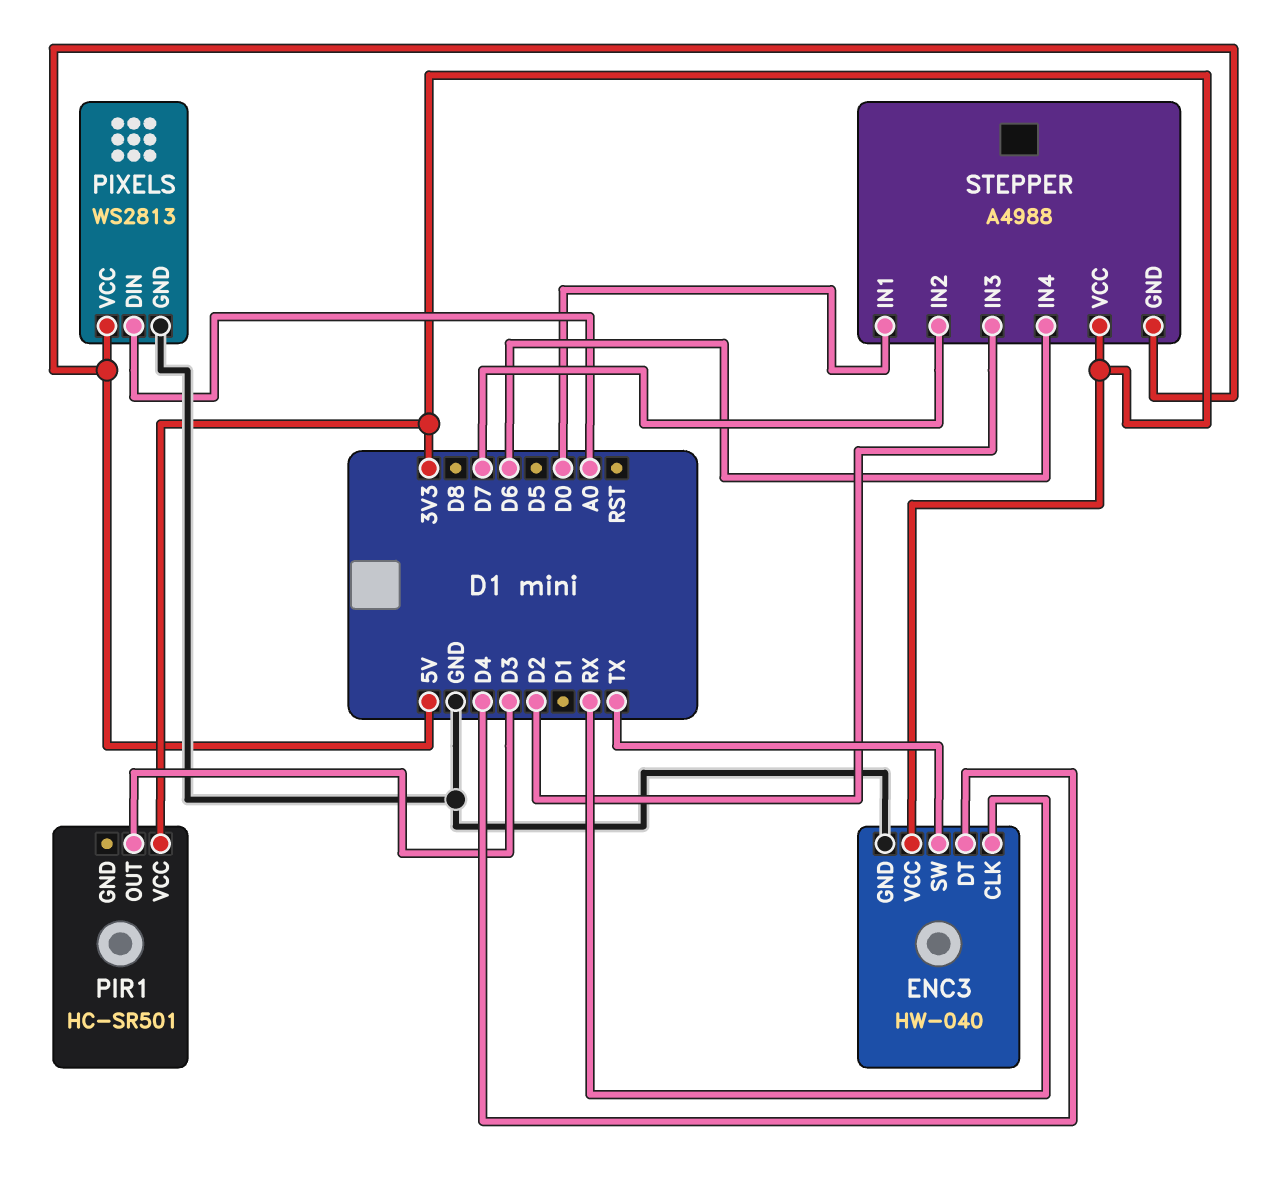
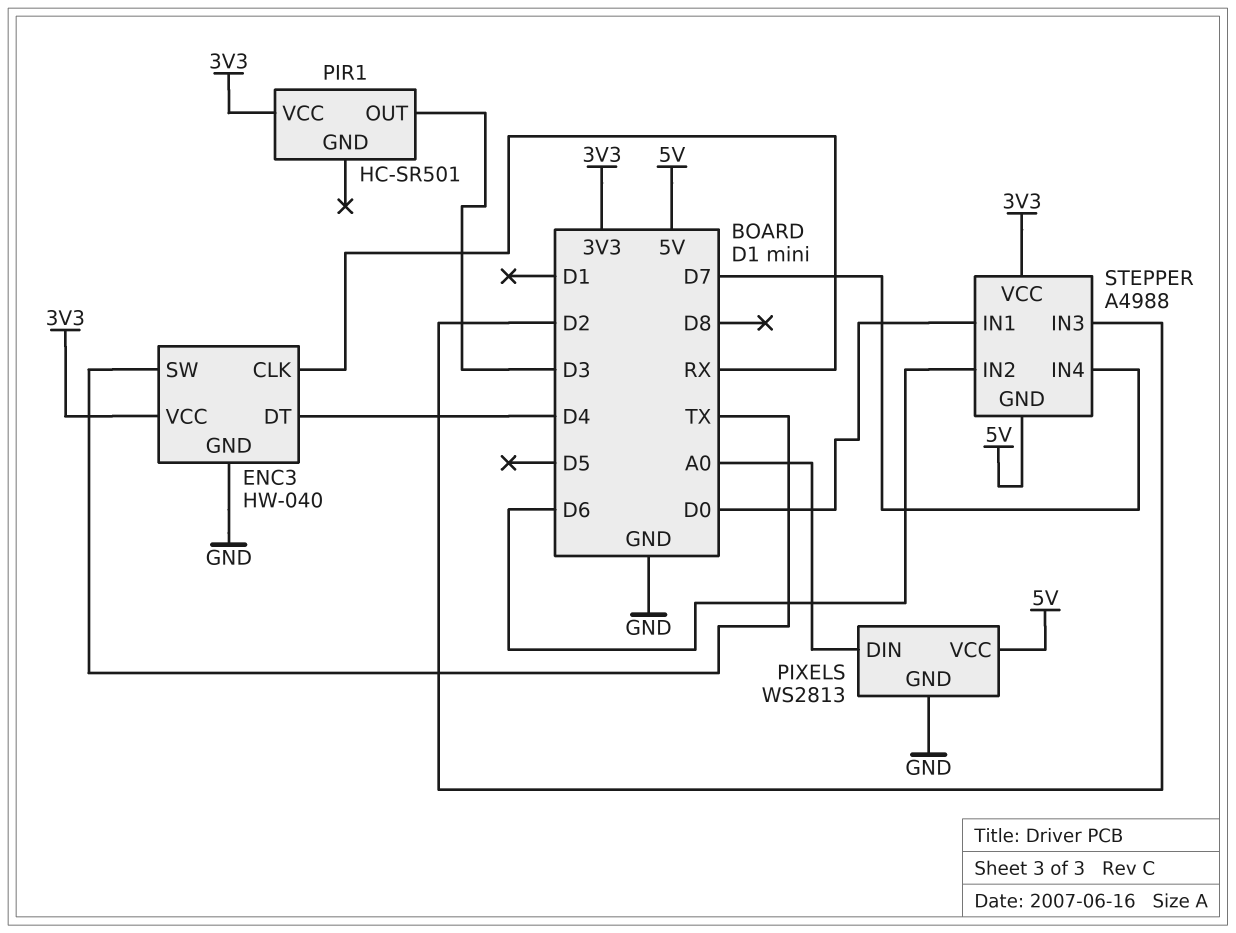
STEPPER pin IN2: D7 -> D6
STEPPER pin IN4: D6 -> D7

